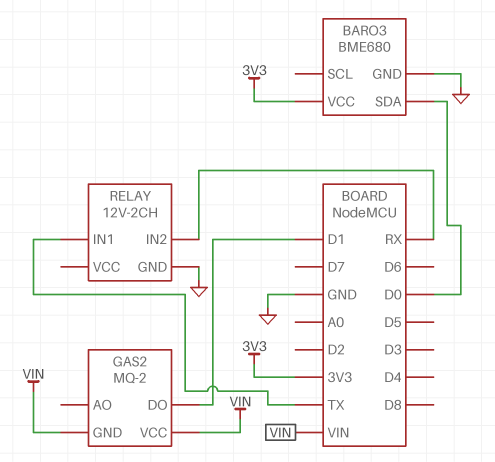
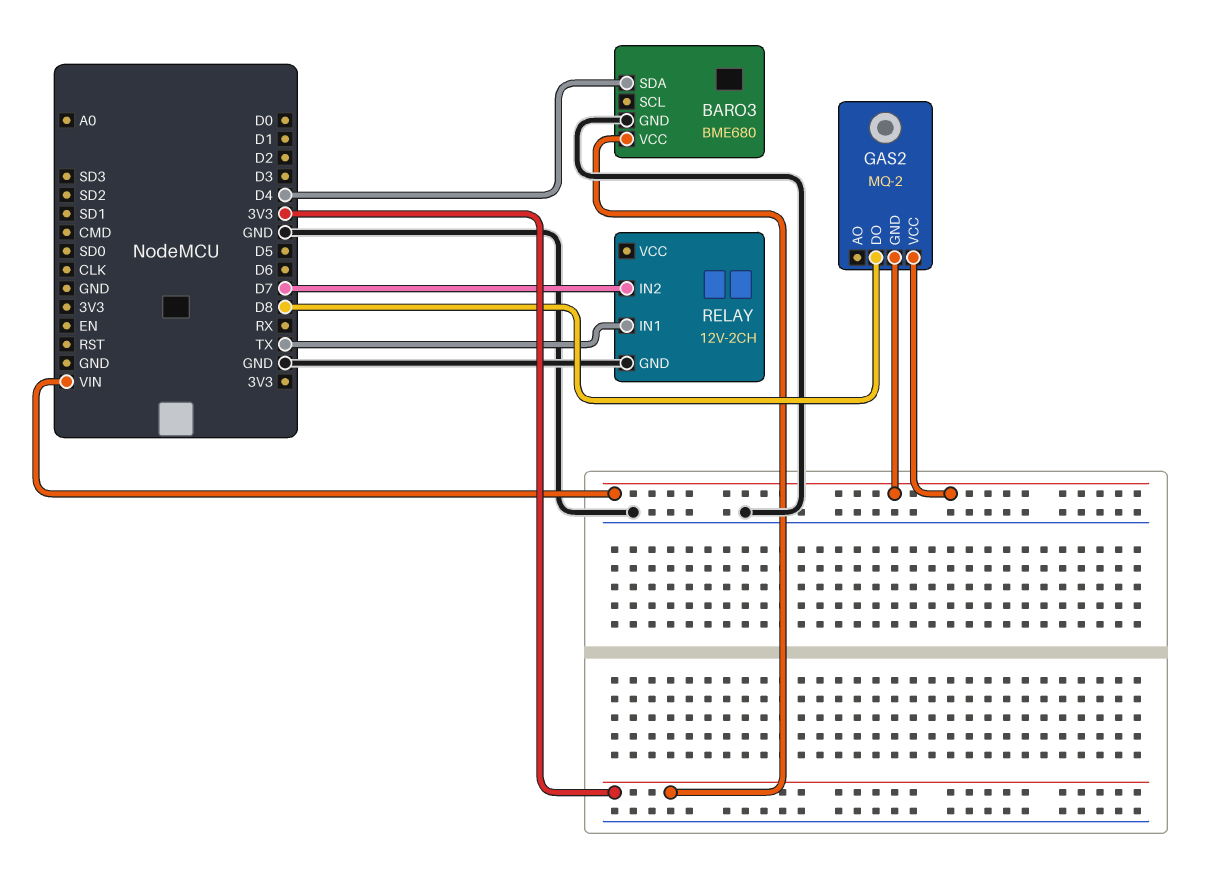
BARO3 pin SDA: D0 -> D4
GAS2 pin DO: D1 -> D8
RELAY pin IN2: RX -> D7

